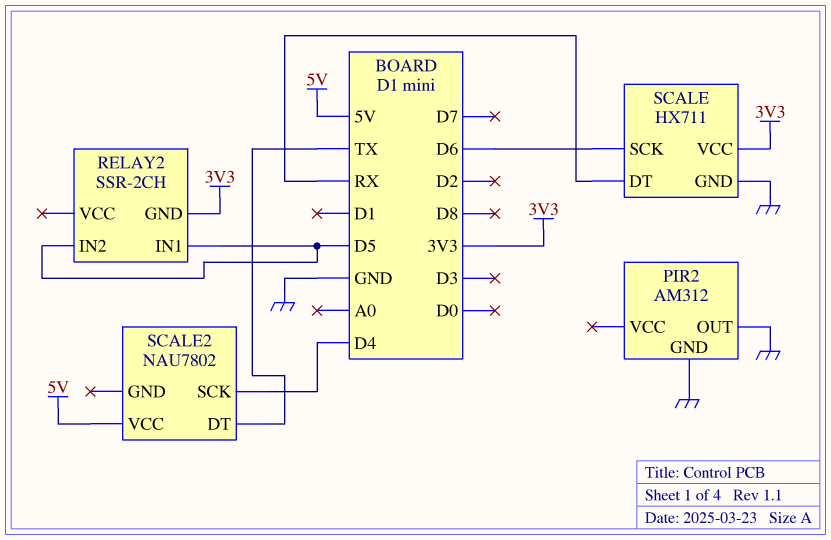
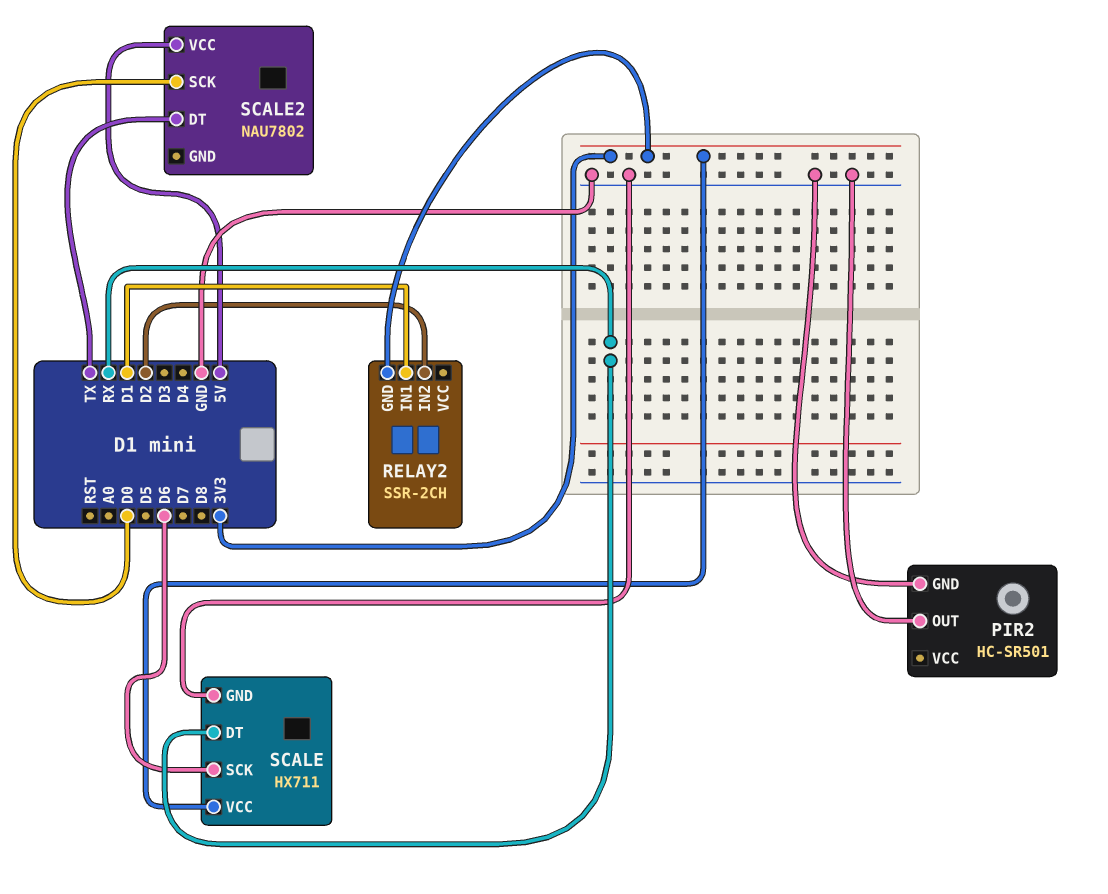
PIR2: AM312 -> HC-SR501
RELAY2 pin IN1: D5 -> D1
RELAY2 pin IN2: D5 -> D2
SCALE2 pin SCK: D4 -> D0

